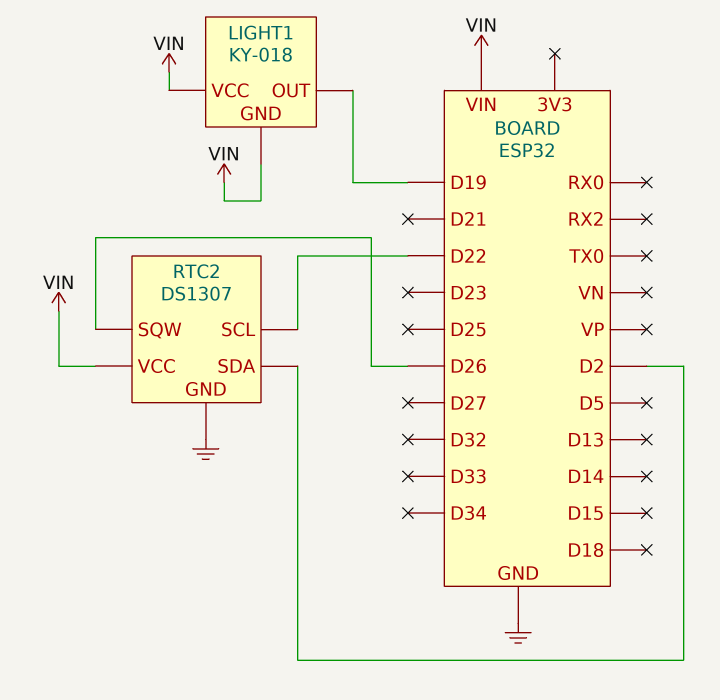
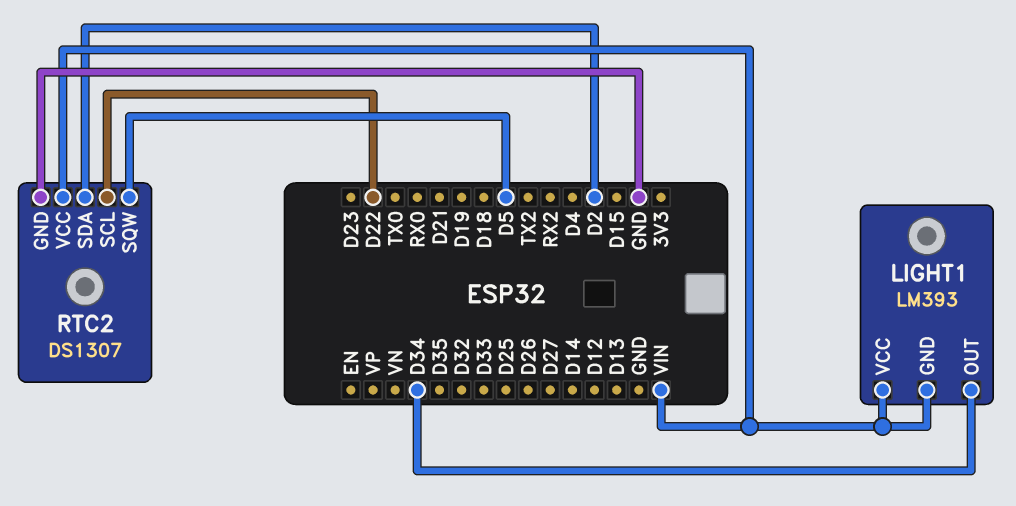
LIGHT1: KY-018 -> LM393
LIGHT1 pin OUT: D19 -> D34
RTC2 pin SQW: D26 -> D5

